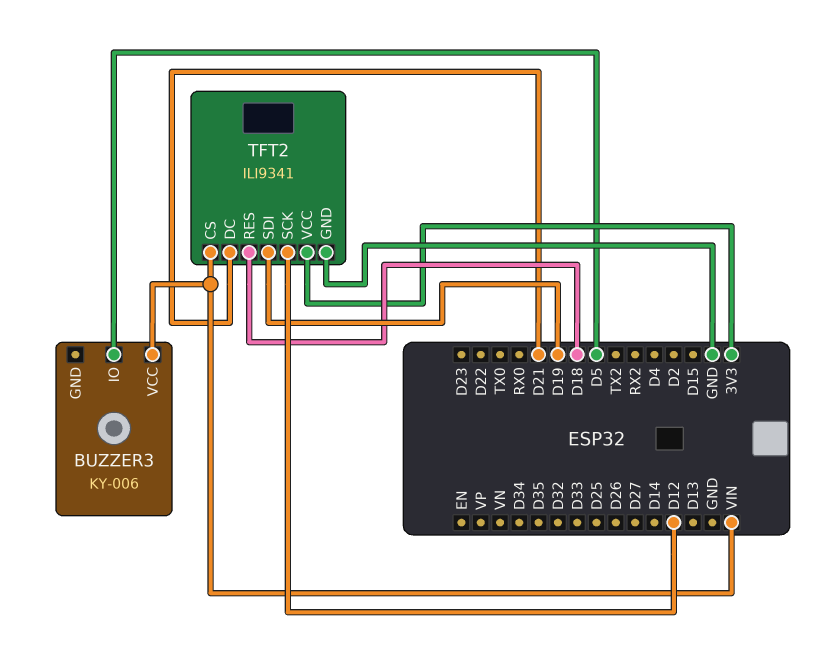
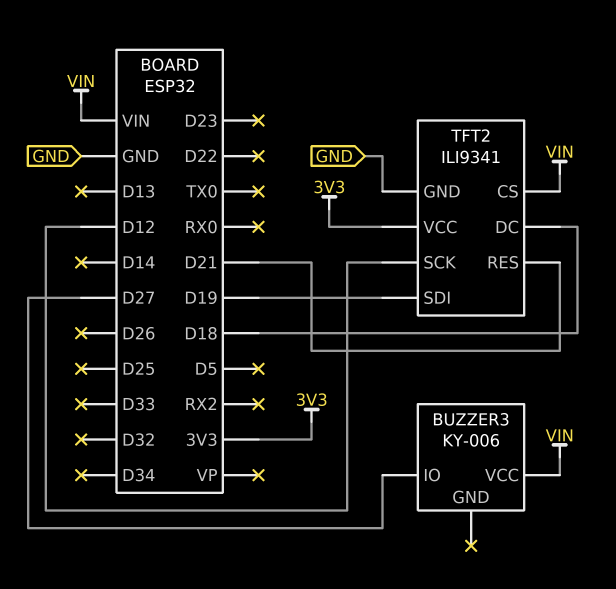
BUZZER3 pin IO: D5 -> D27
TFT2 pin DC: D21 -> D18
TFT2 pin RES: D18 -> D21

